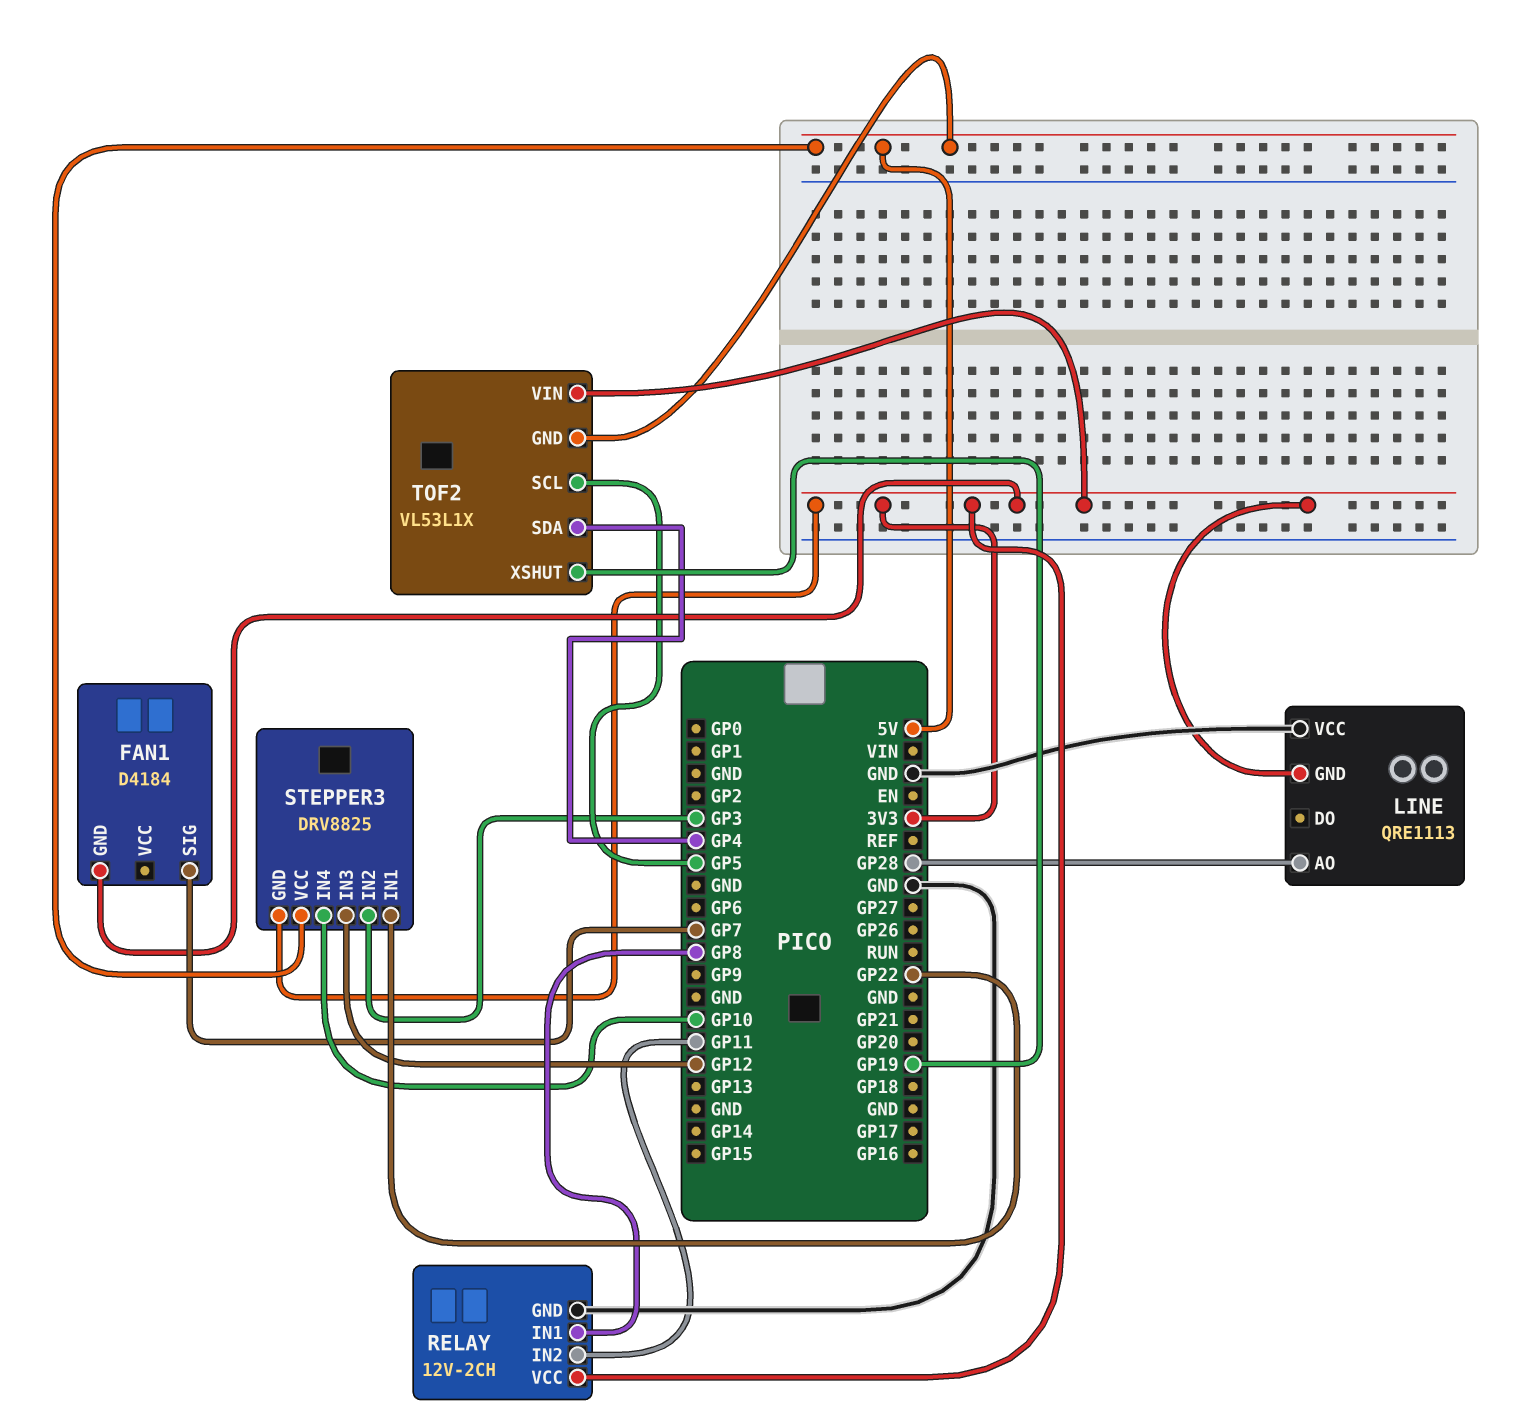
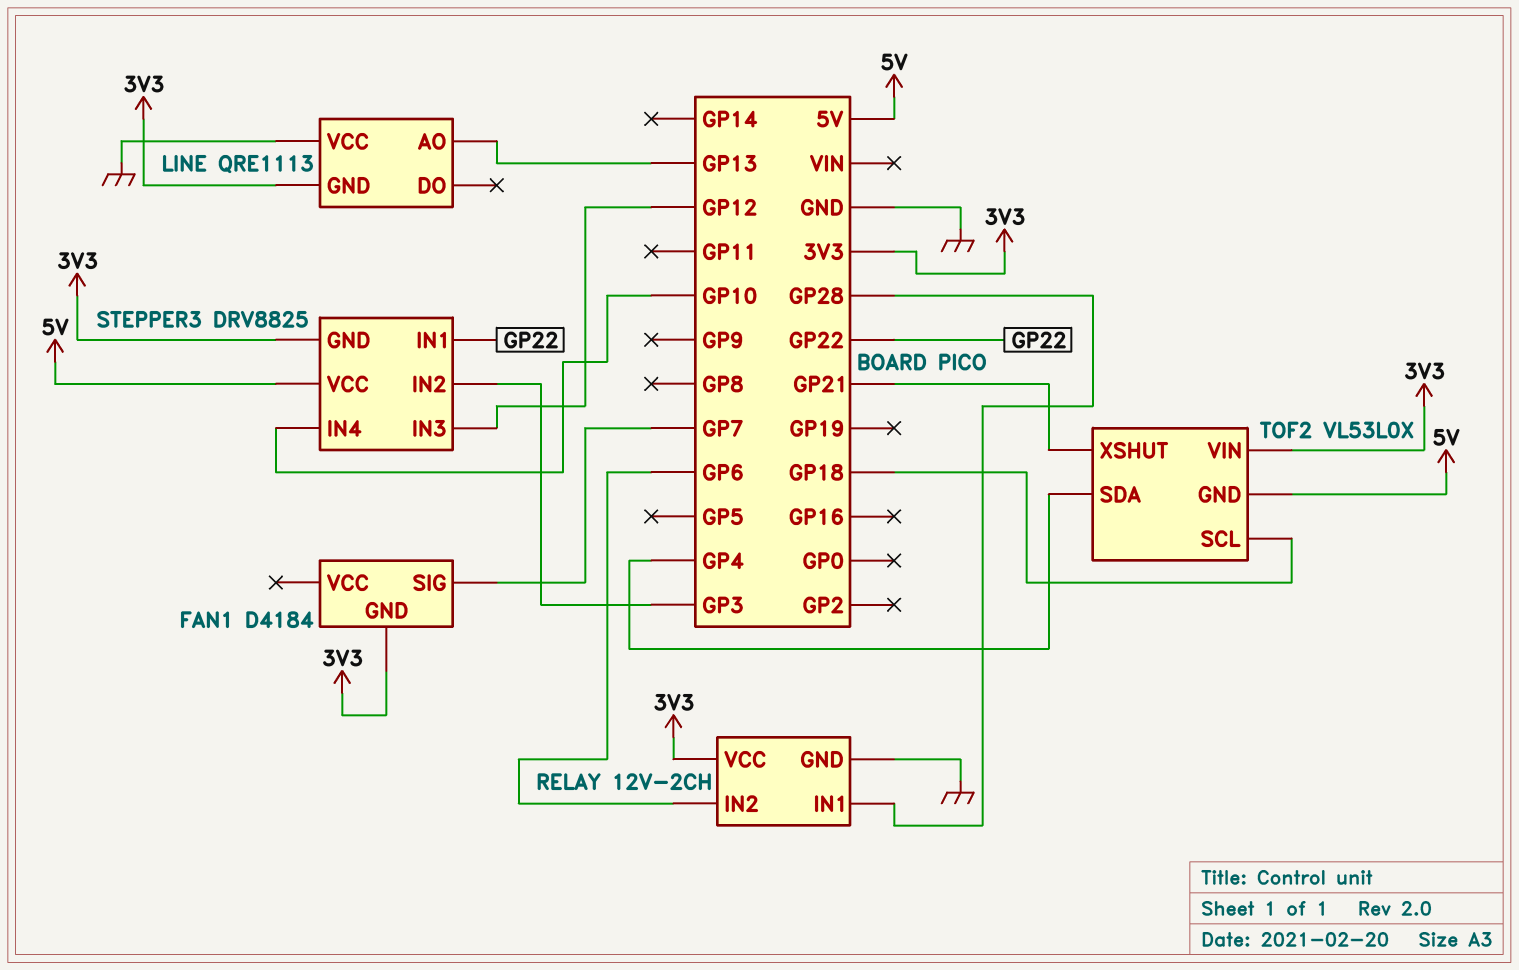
LINE pin AO: GP28 -> GP13
RELAY pin IN1: GP8 -> GP28
RELAY pin IN2: GP11 -> GP6
TOF2: VL53L1X -> VL53L0X
TOF2 pin SCL: GP5 -> GP18
TOF2 pin XSHUT: GP19 -> GP21

